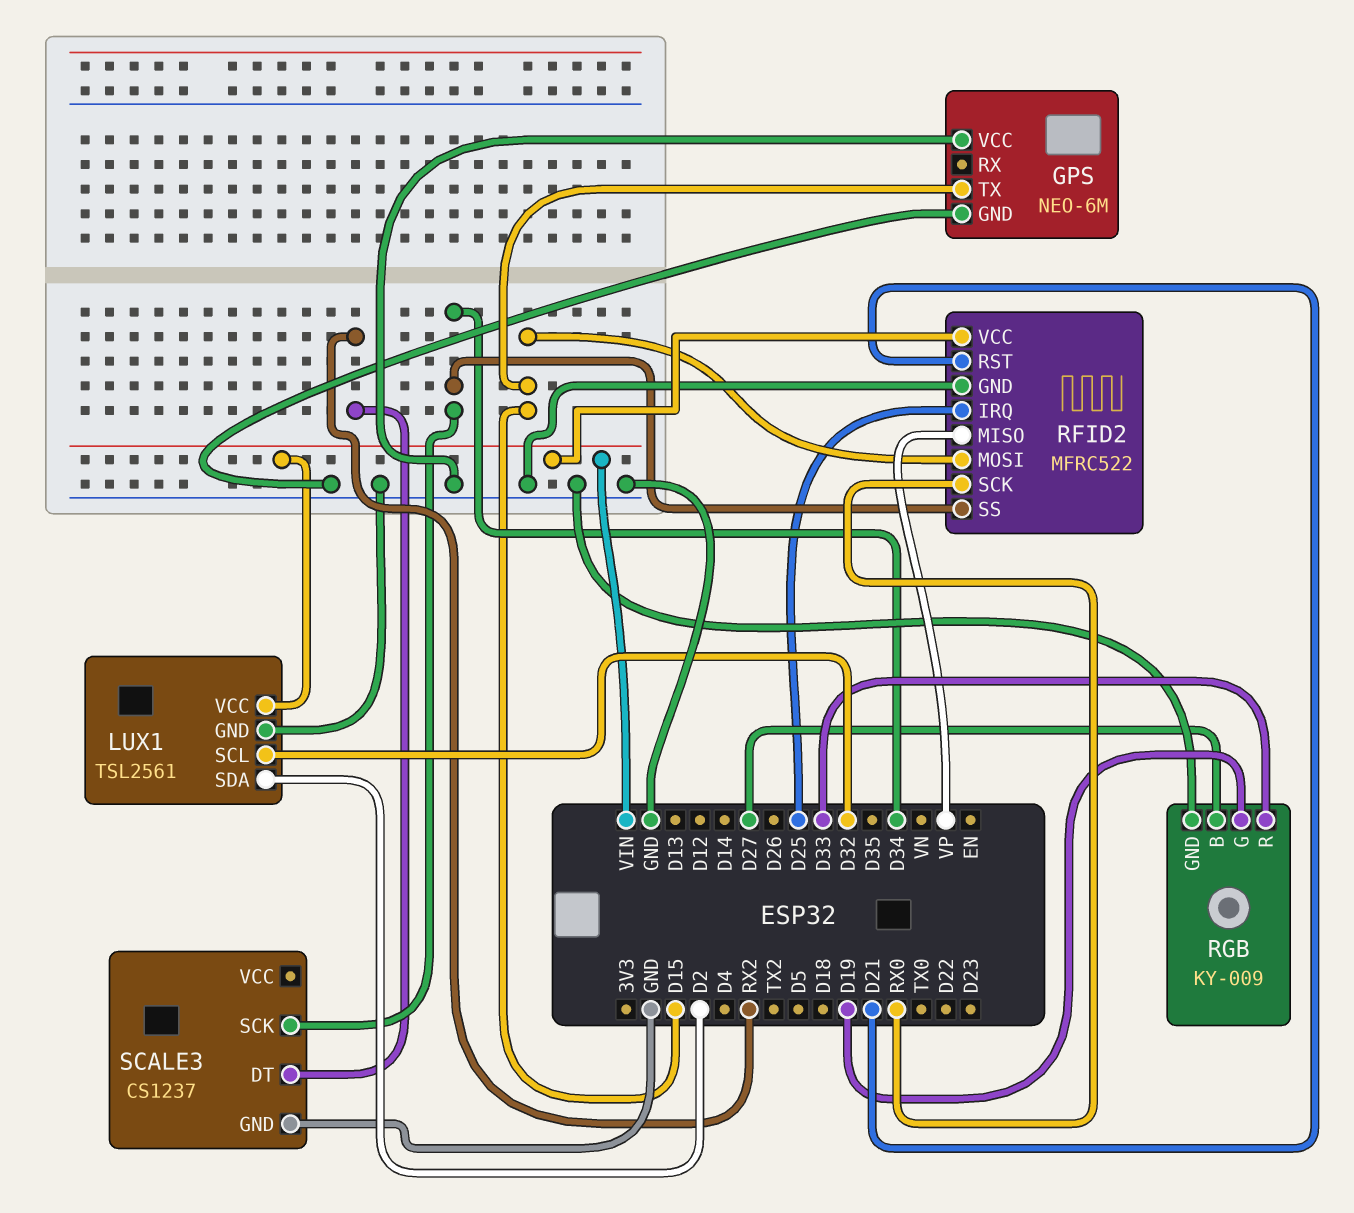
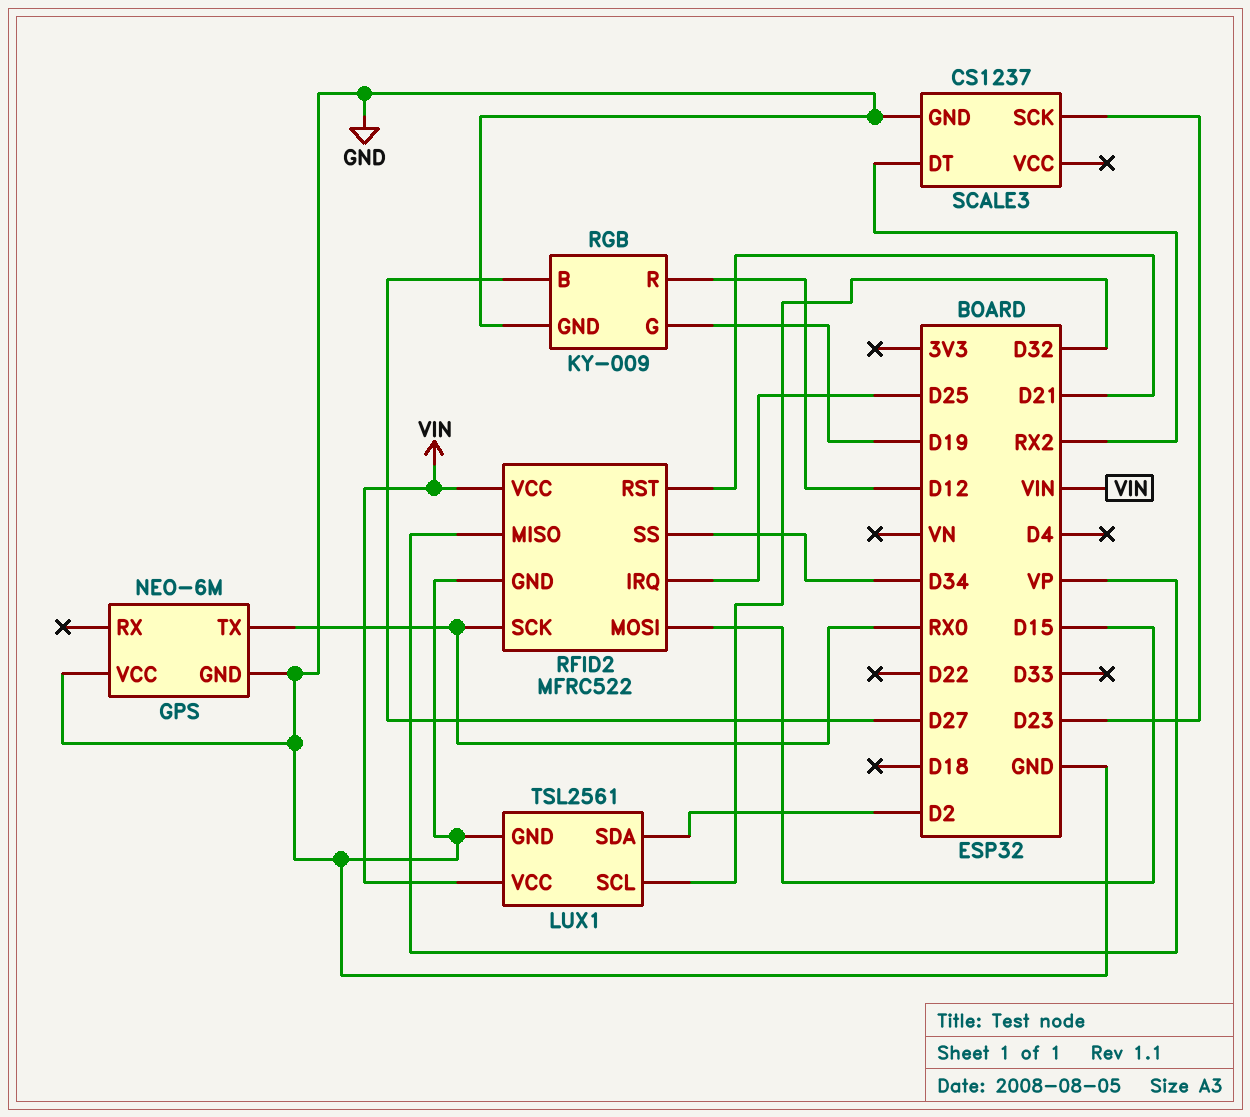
GPS pin TX: D15 -> RX0
RGB pin R: D33 -> D12
SCALE3 pin SCK: D34 -> D23

